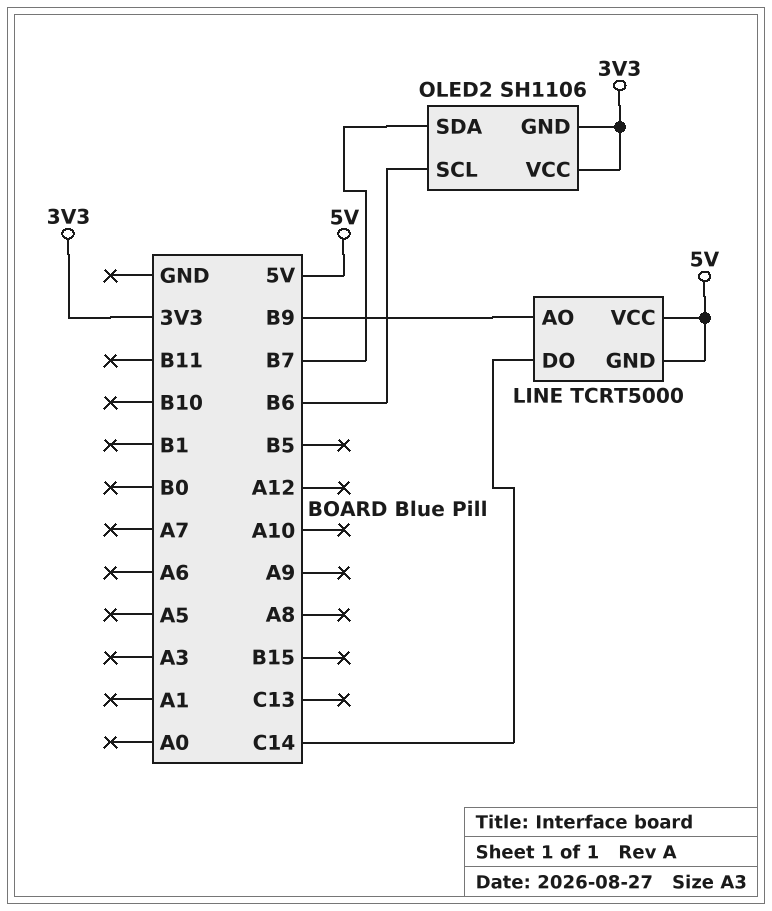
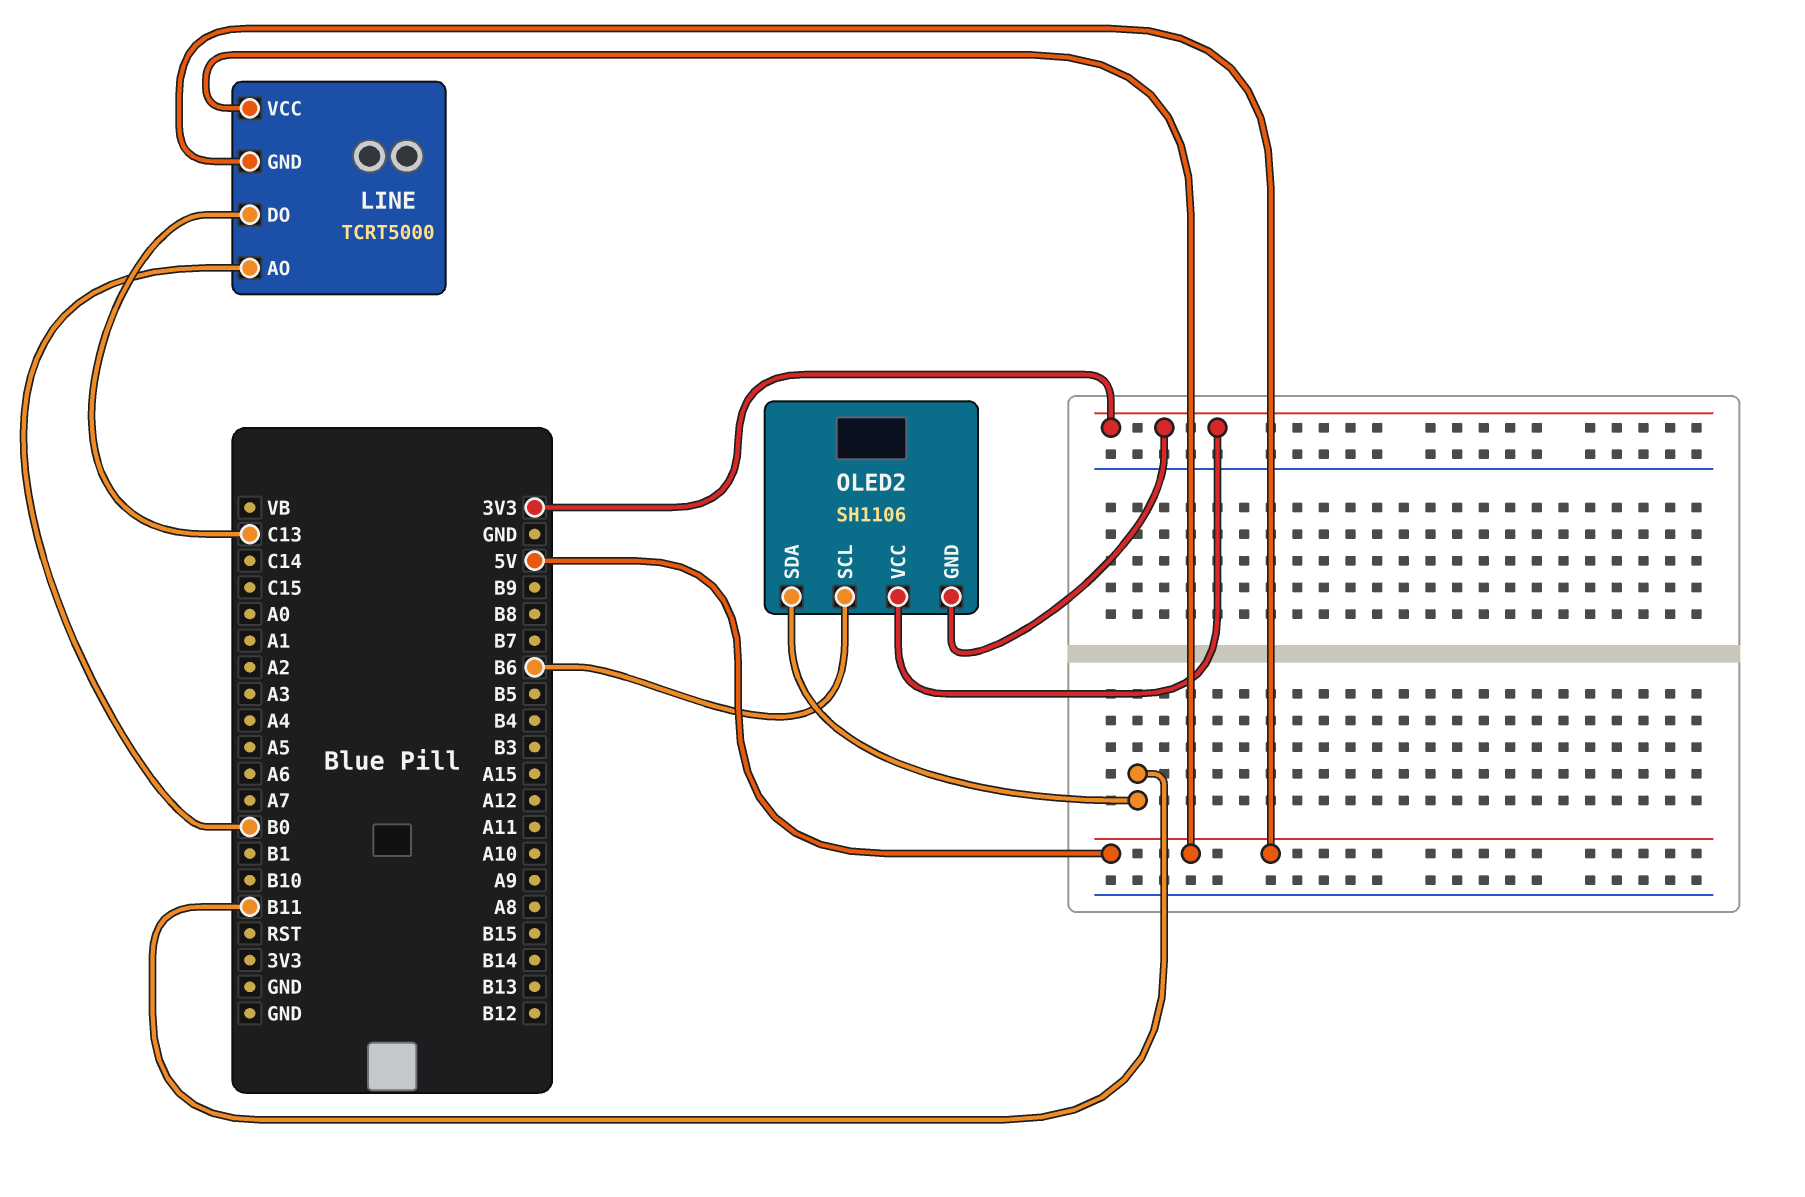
LINE pin AO: B9 -> B0
LINE pin DO: C14 -> C13
OLED2 pin SDA: B7 -> B11

